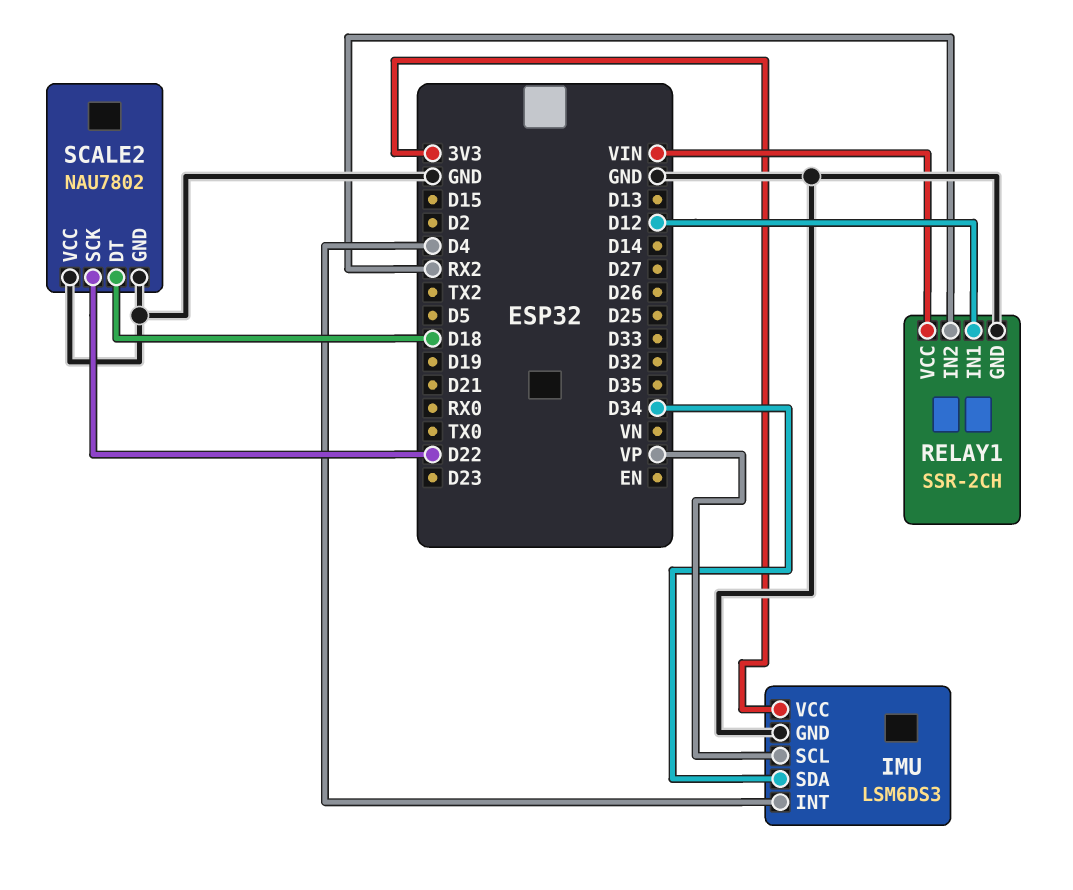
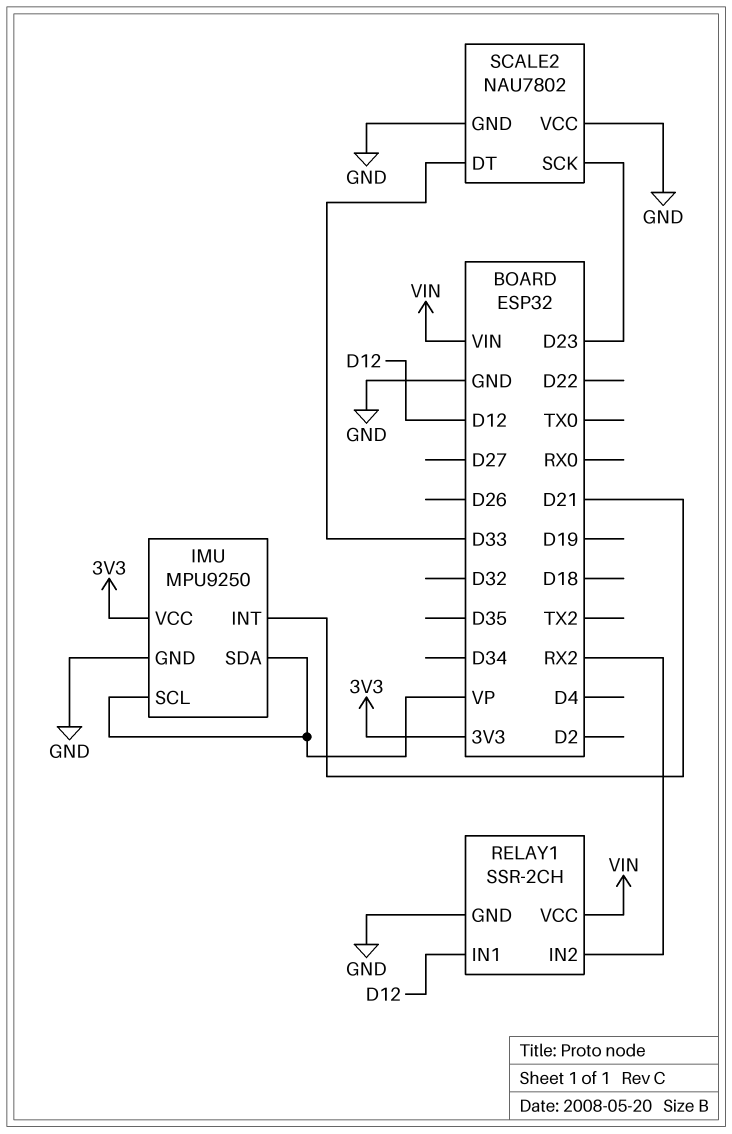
IMU: LSM6DS3 -> MPU9250
IMU pin INT: D4 -> D21
IMU pin SDA: D34 -> VP
SCALE2 pin DT: D18 -> D33
SCALE2 pin SCK: D22 -> D23

